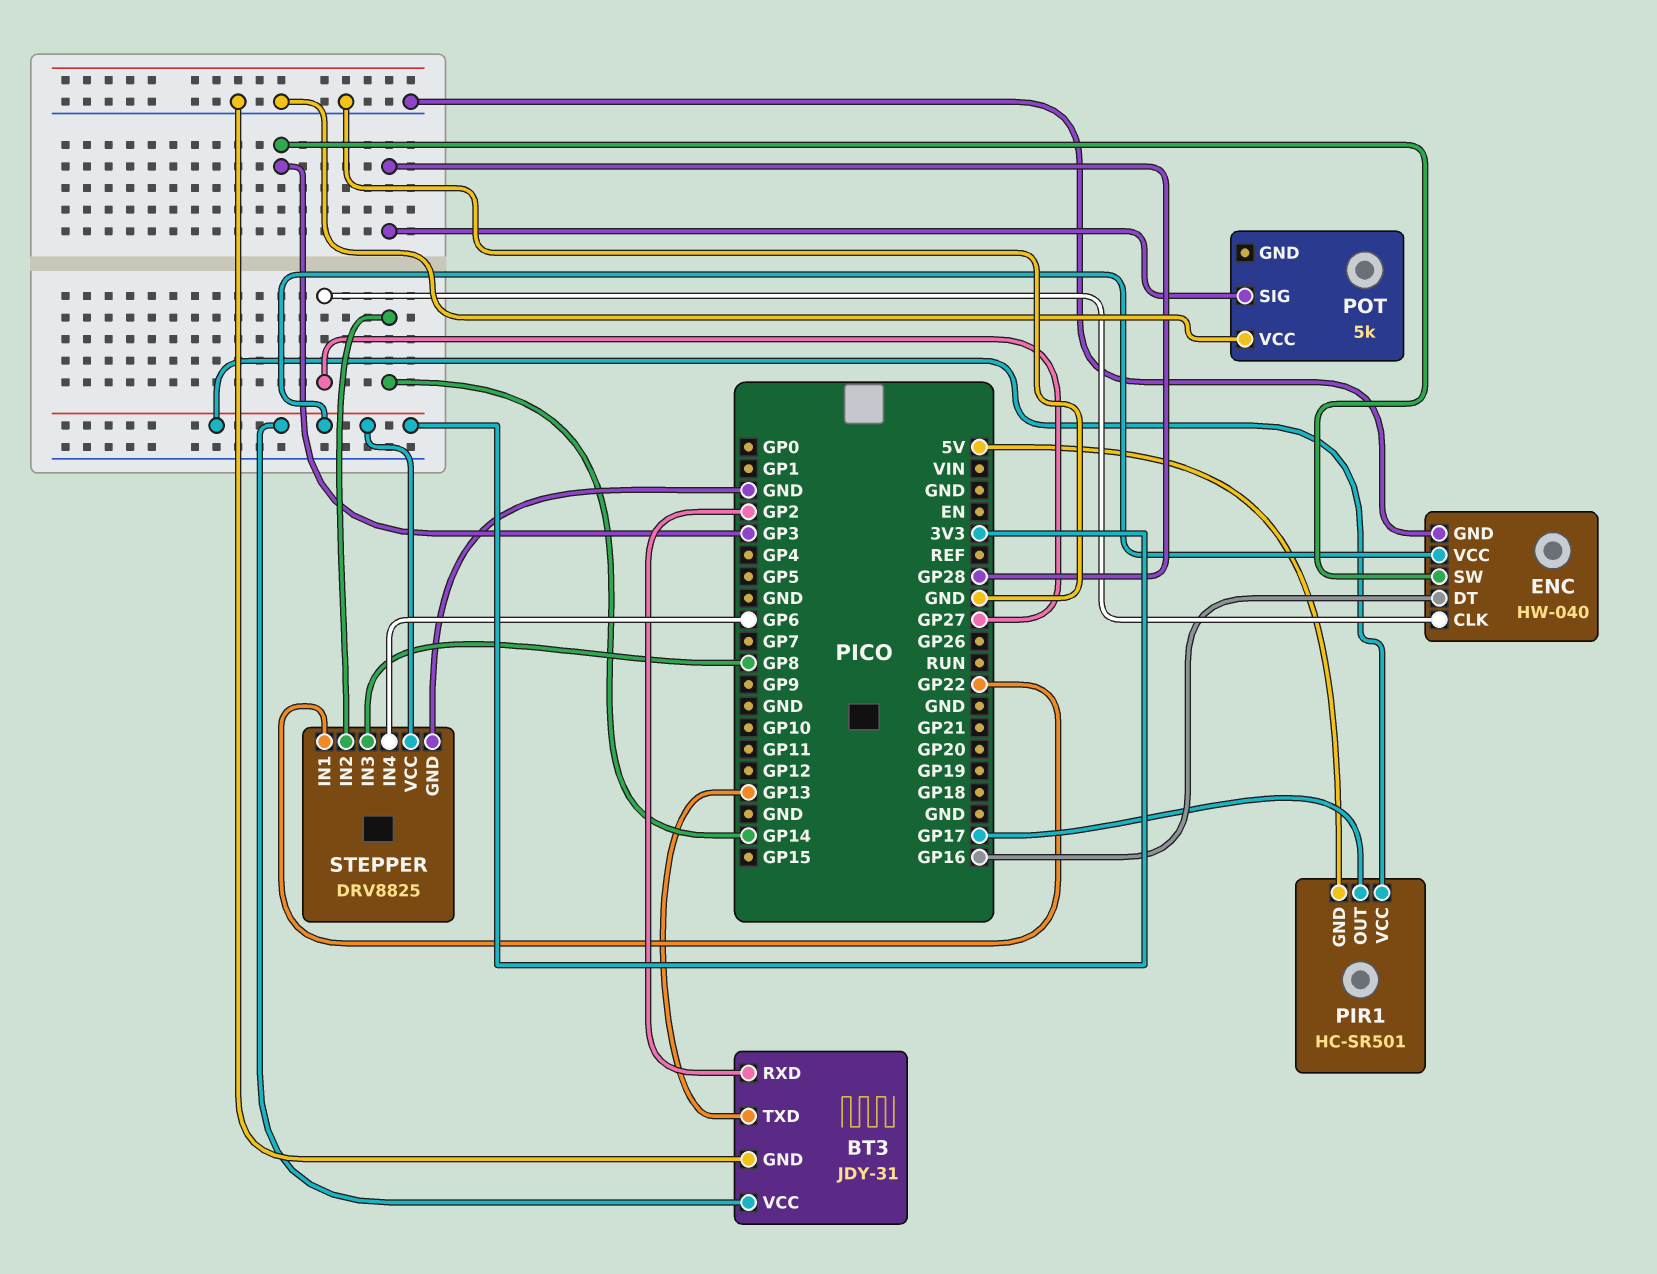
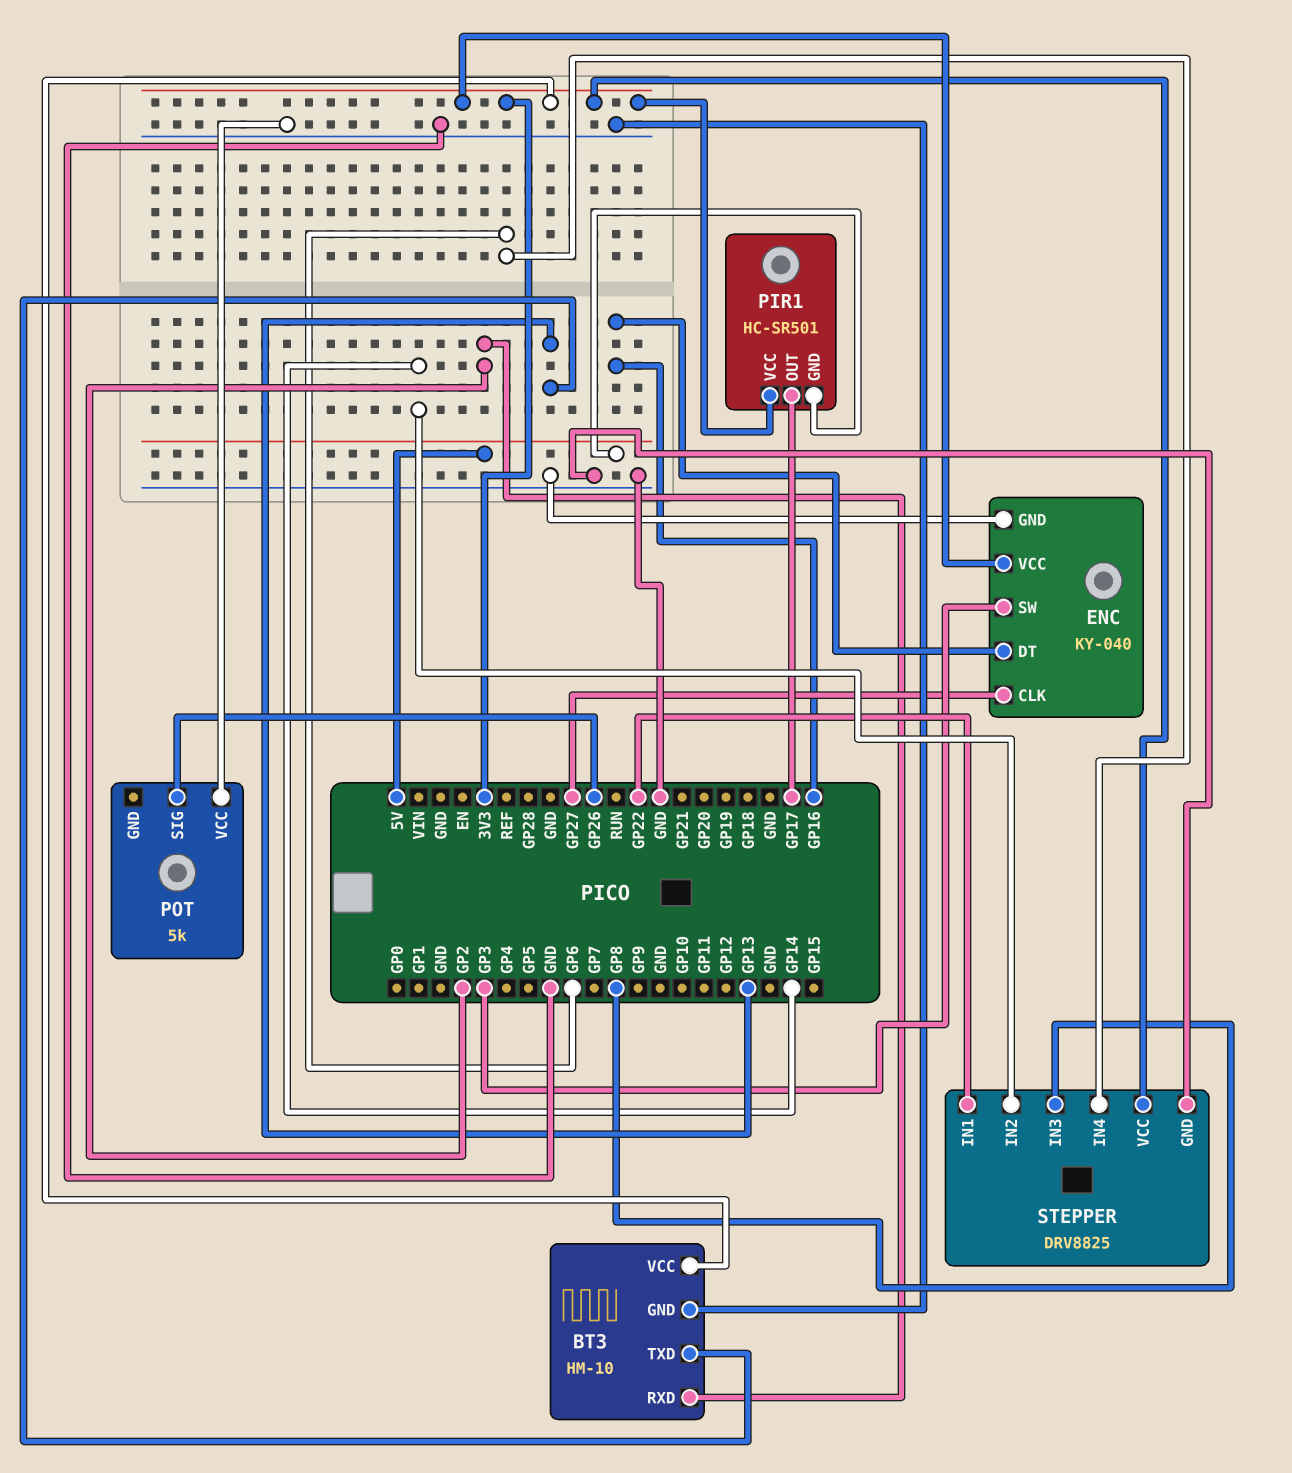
BT3: JDY-31 -> HM-10
ENC: HW-040 -> KY-040
POT pin SIG: GP28 -> GP26

